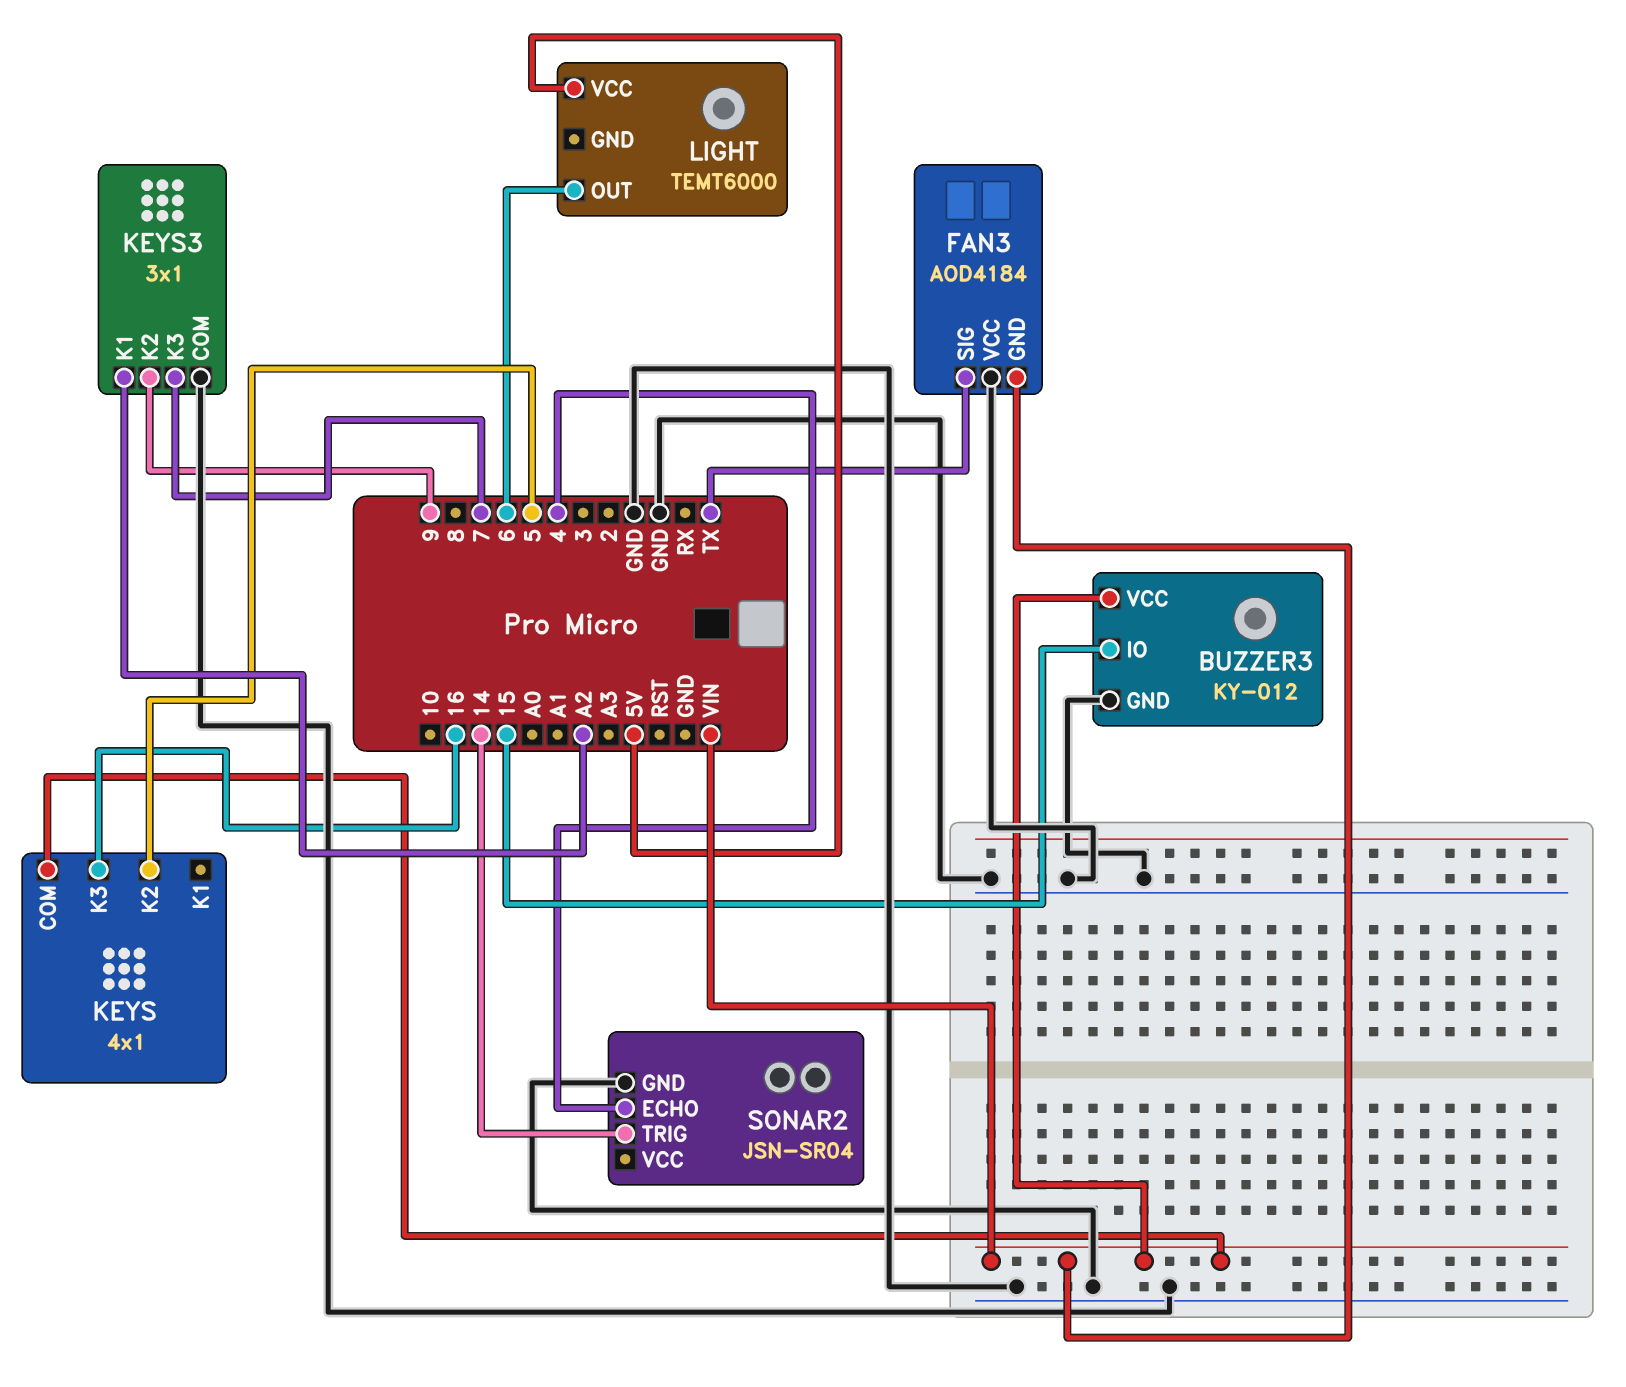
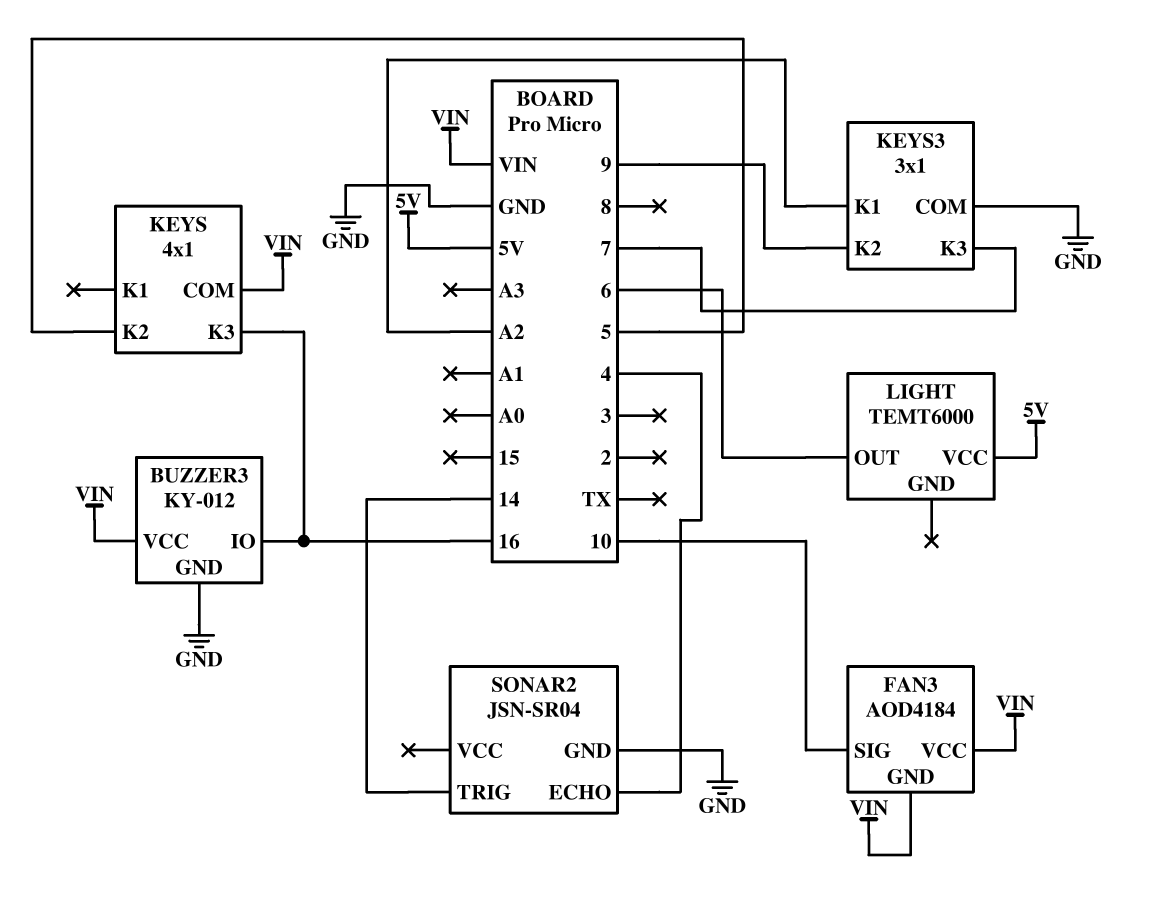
BUZZER3 pin IO: 15 -> 16
FAN3 pin SIG: TX -> 10
FAN3 pin VCC: GND -> VIN

